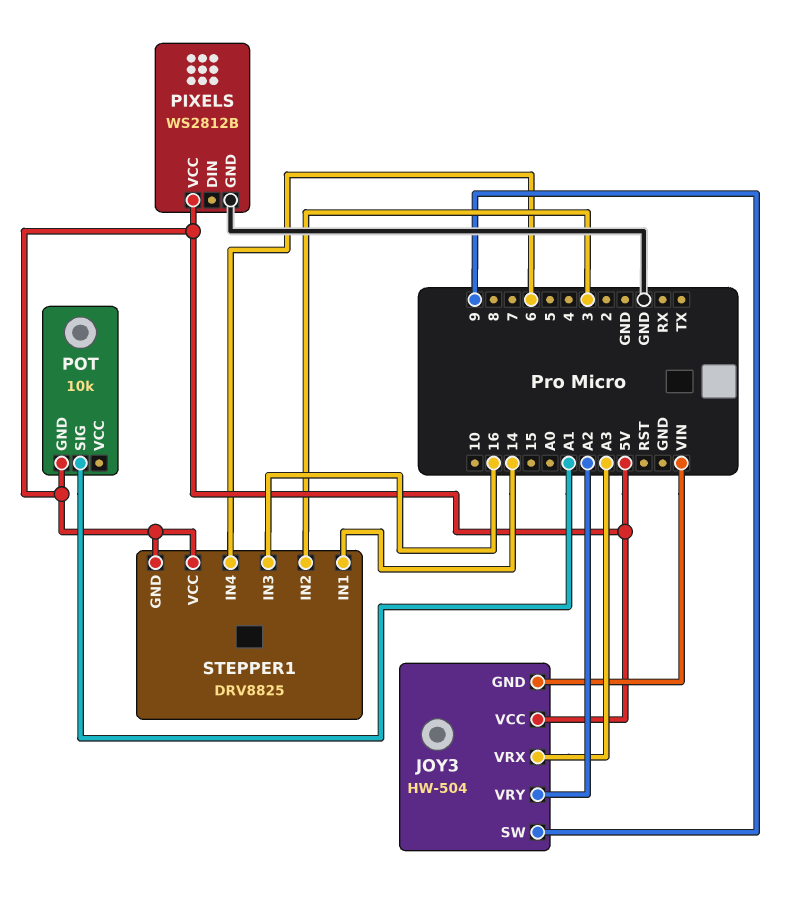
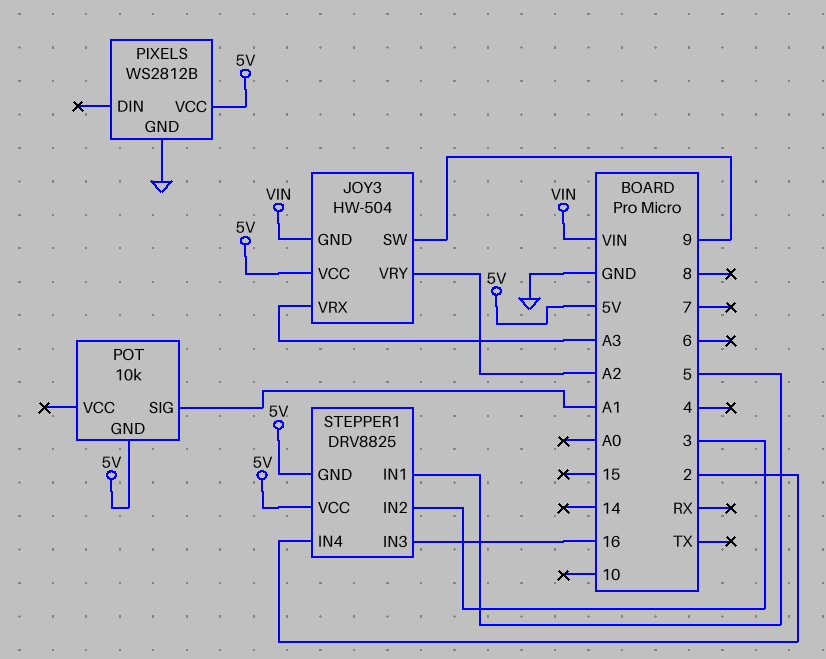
STEPPER1 pin IN1: 14 -> 5
STEPPER1 pin IN4: 6 -> 2

